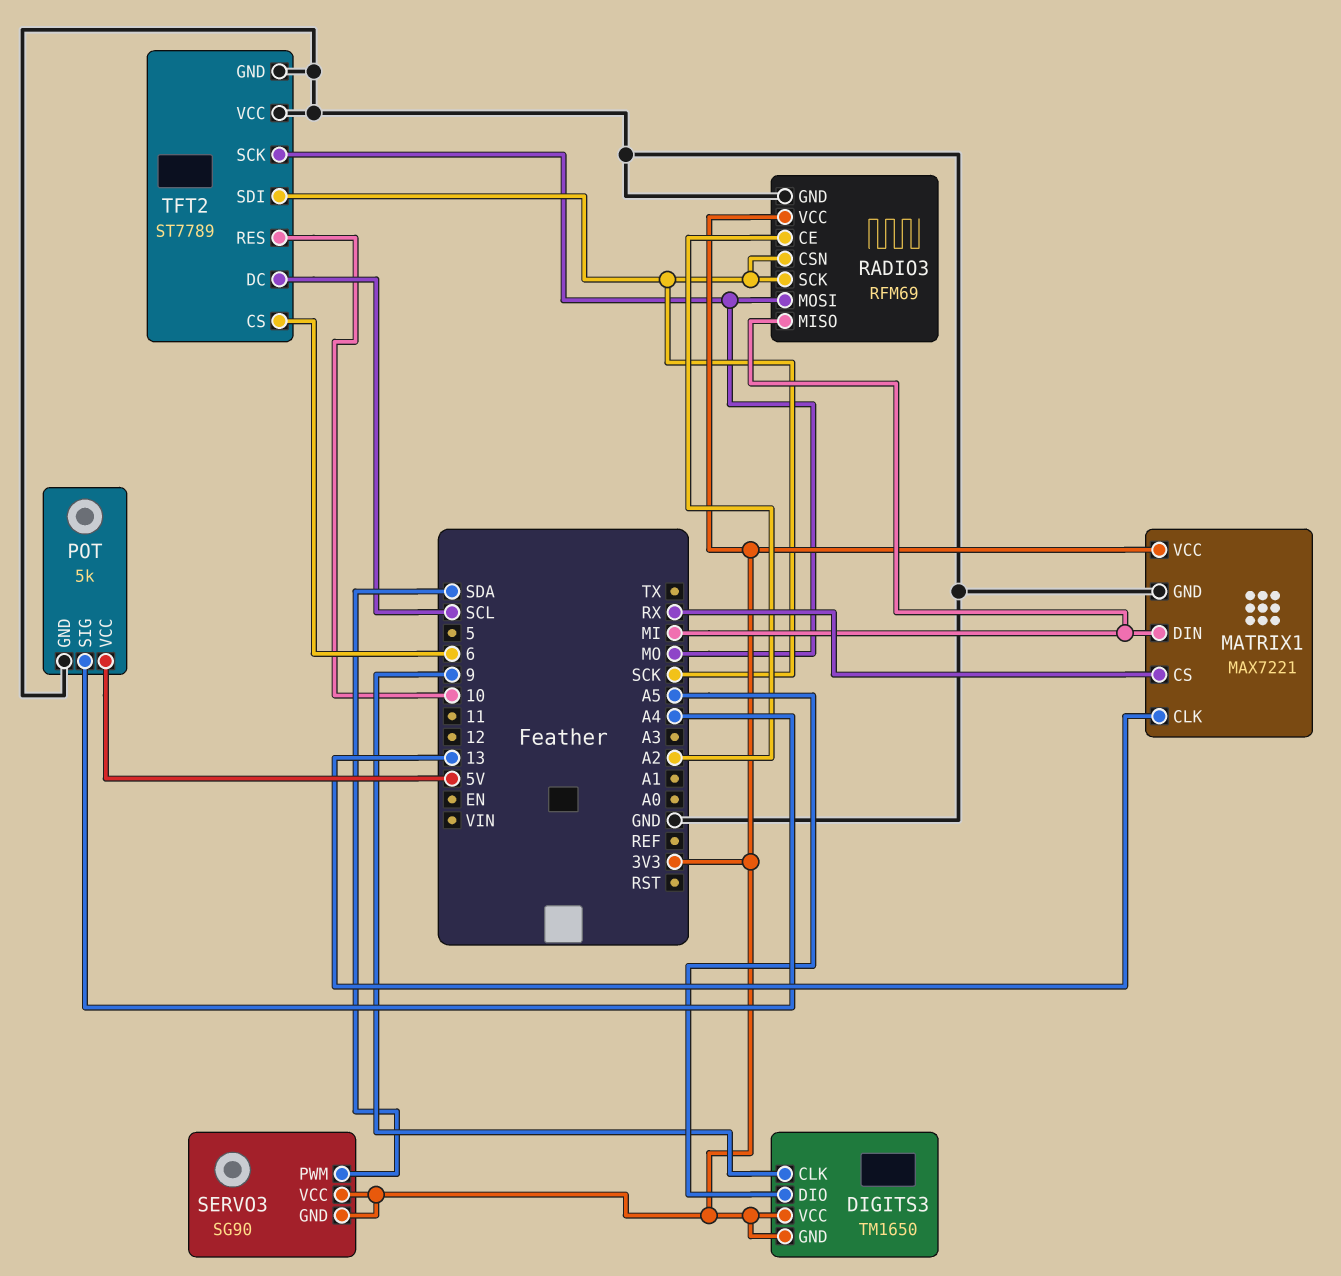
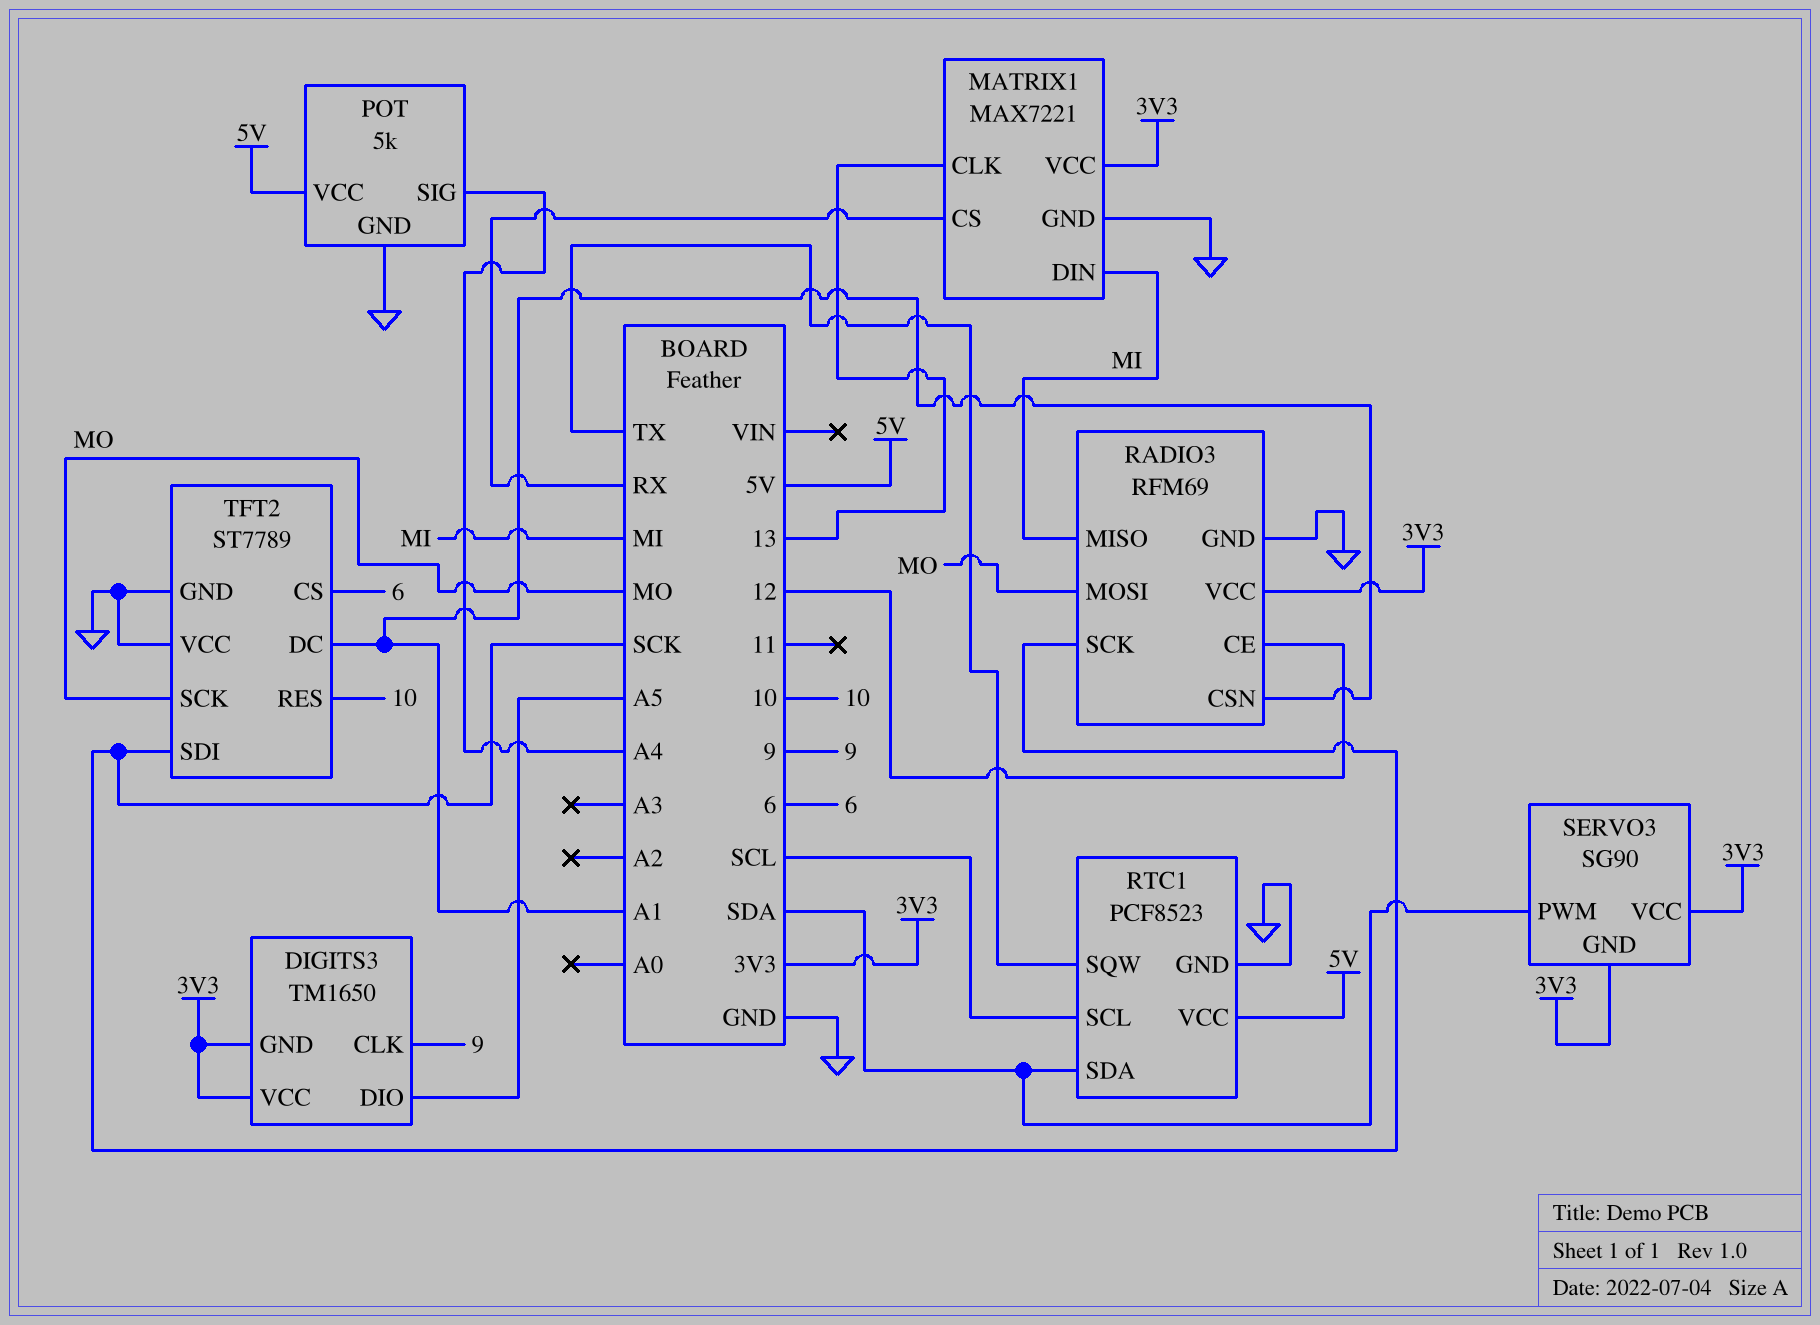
RADIO3 pin CE: A2 -> 12
RADIO3 pin CSN: SCK -> A1
RTC1: none -> PCF8523
RTC1 pin GND: none -> GND
RTC1 pin SCL: none -> SCL
RTC1 pin SDA: none -> SDA
RTC1 pin SQW: none -> TX
RTC1 pin VCC: none -> 5V
TFT2 pin DC: SCL -> A1

